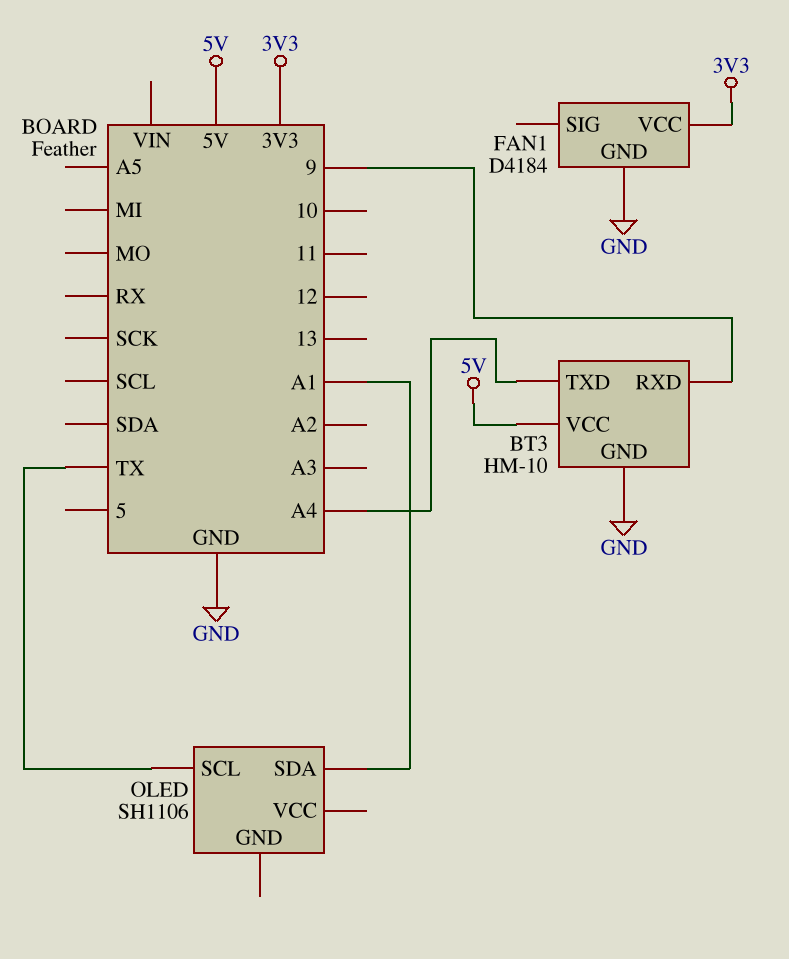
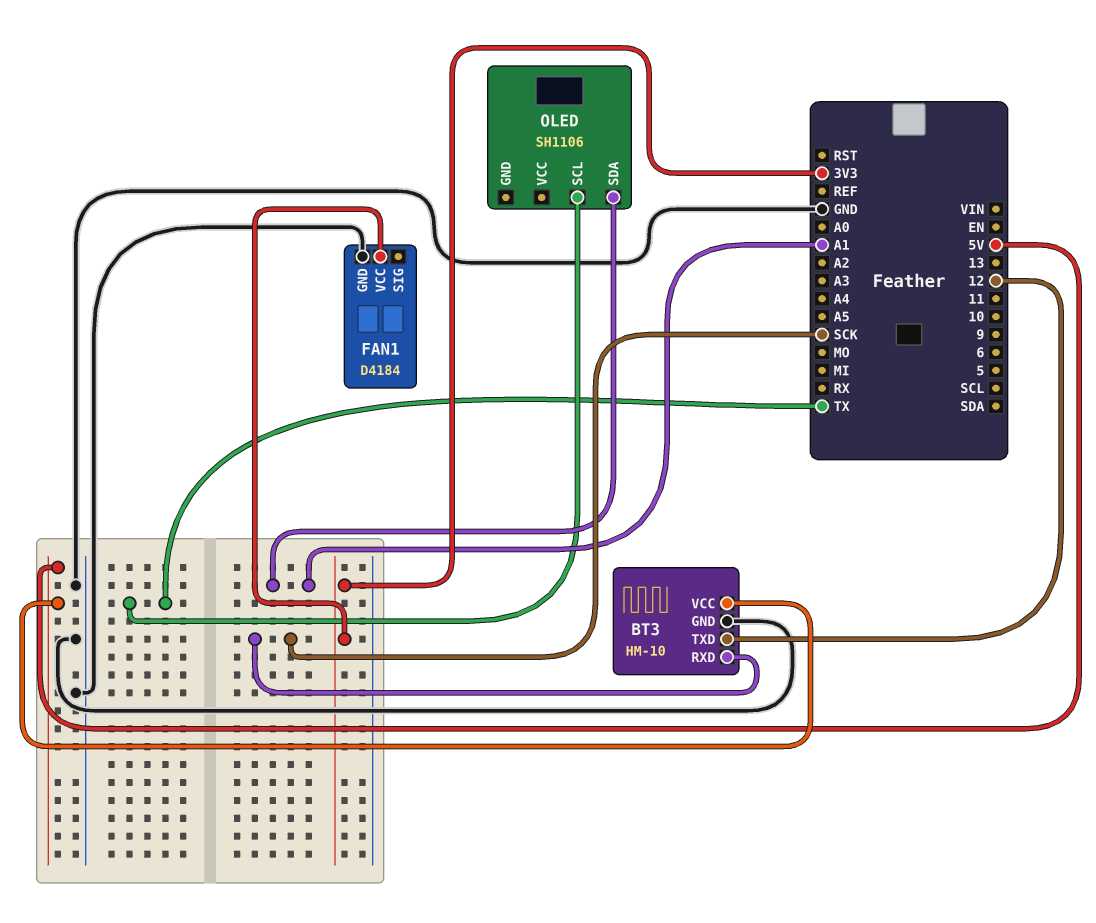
BT3 pin RXD: 9 -> SCK
BT3 pin TXD: A4 -> 12

